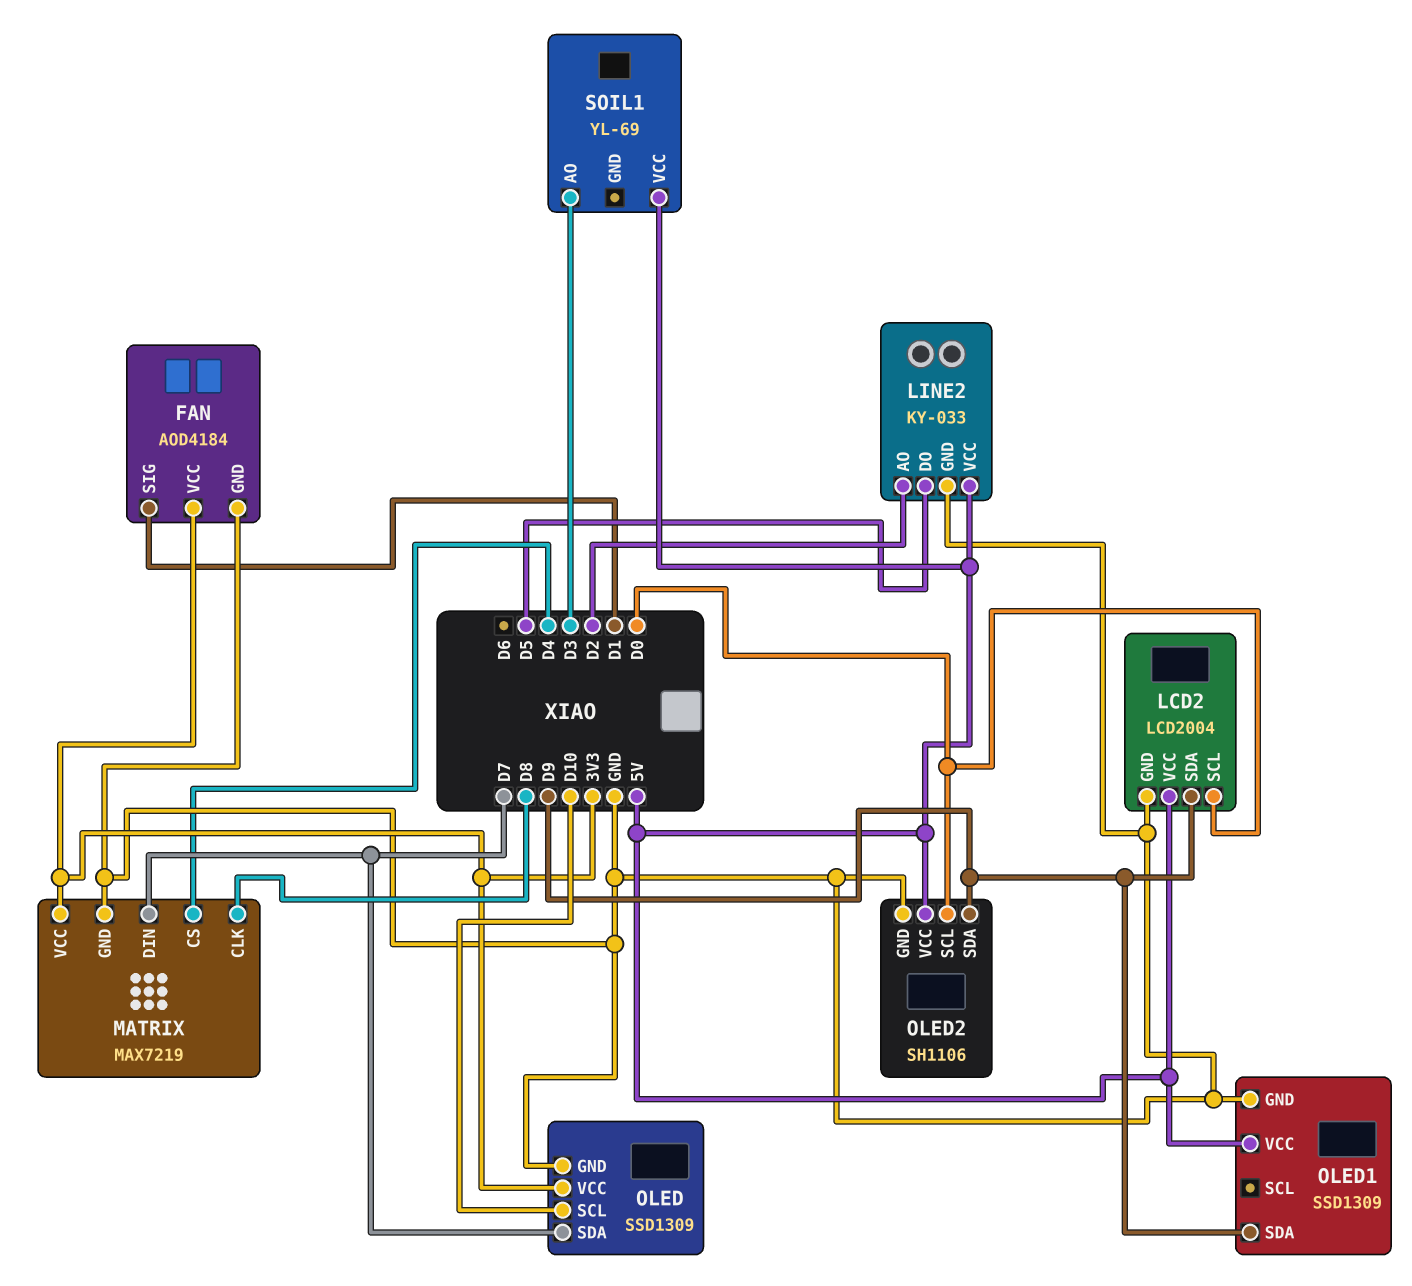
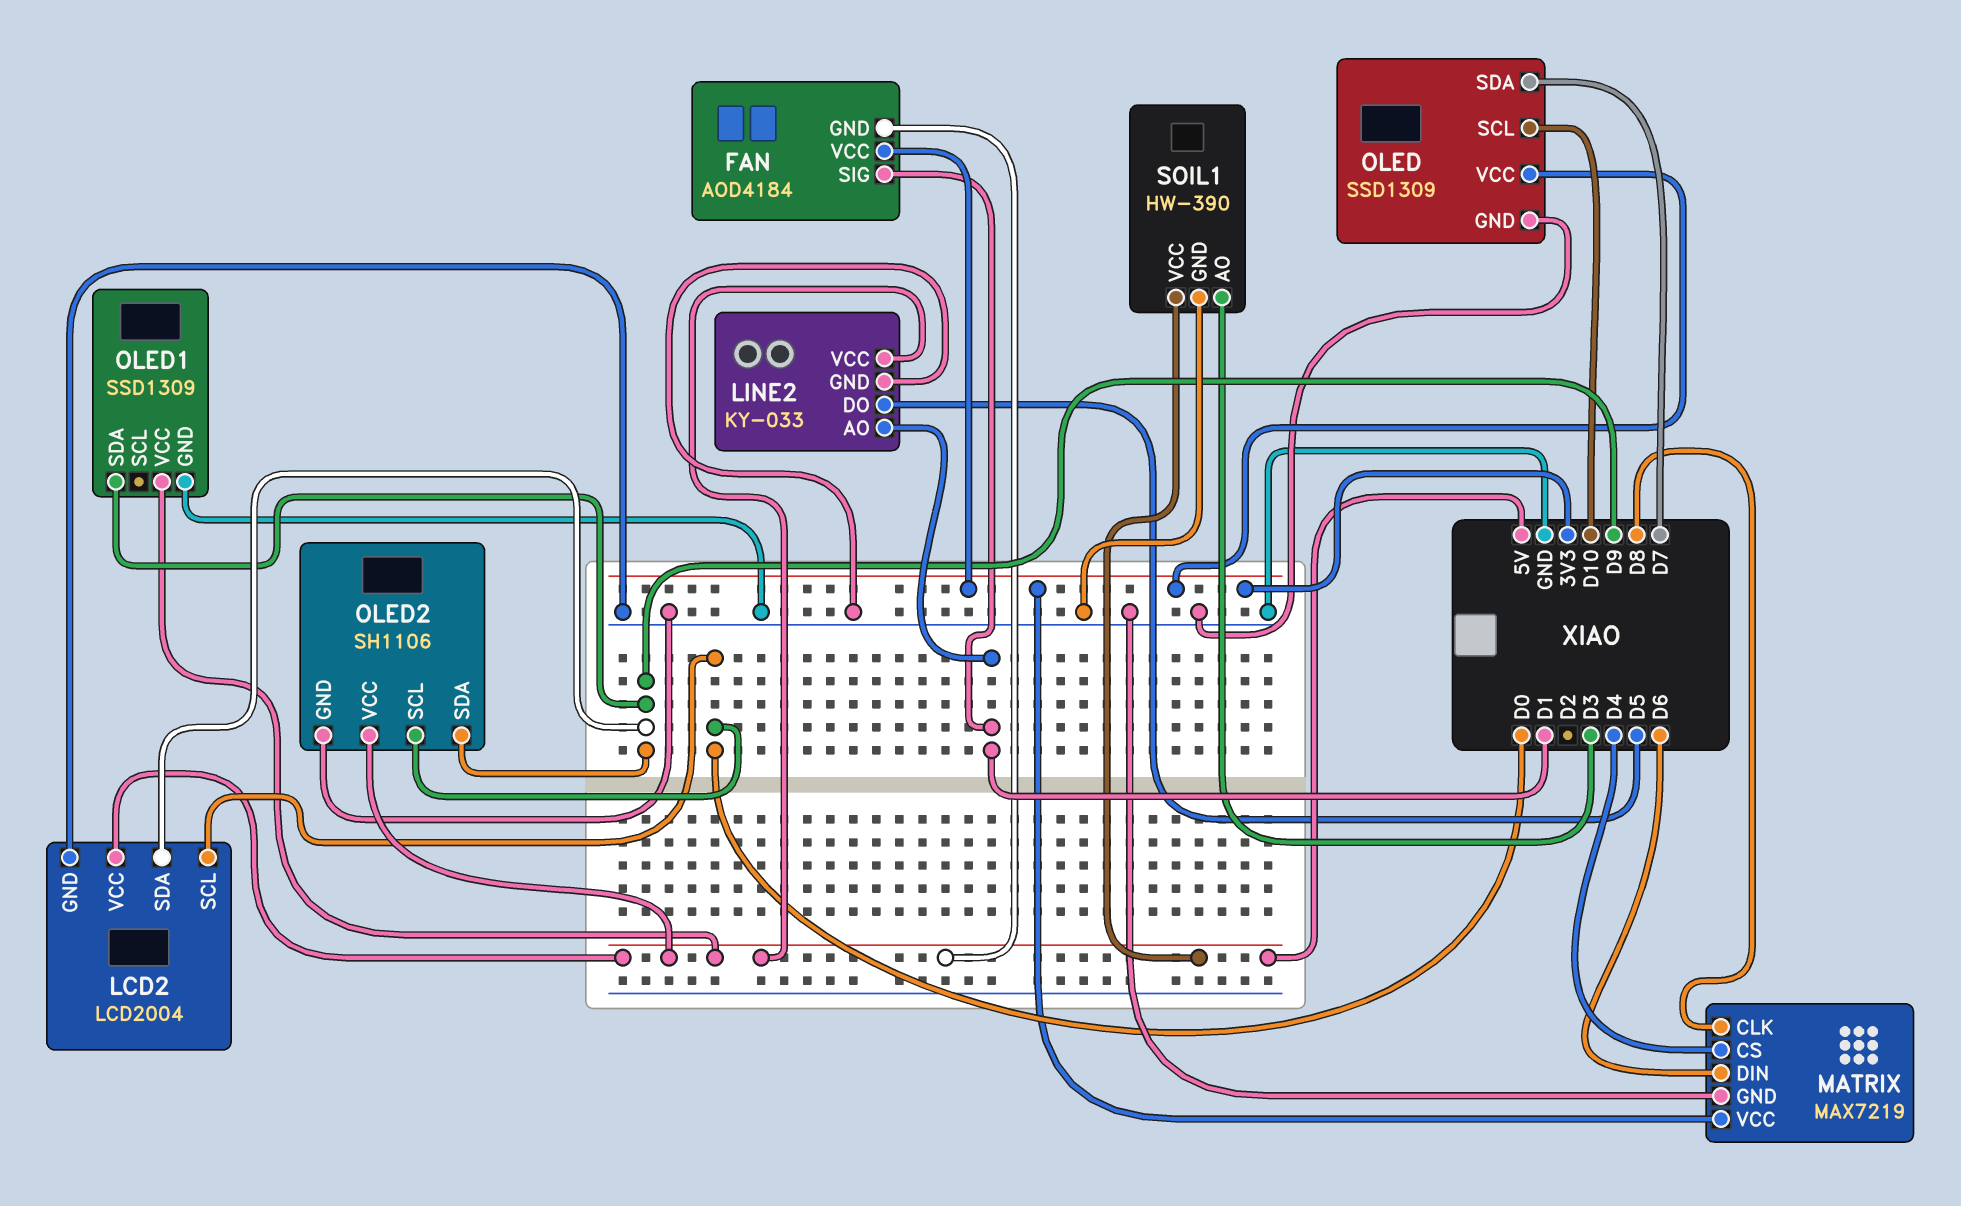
FAN pin GND: GND -> 5V
LINE2 pin AO: D2 -> D1
MATRIX pin DIN: D7 -> D6
SOIL1: YL-69 -> HW-390
SOIL1 pin GND: none -> GND

